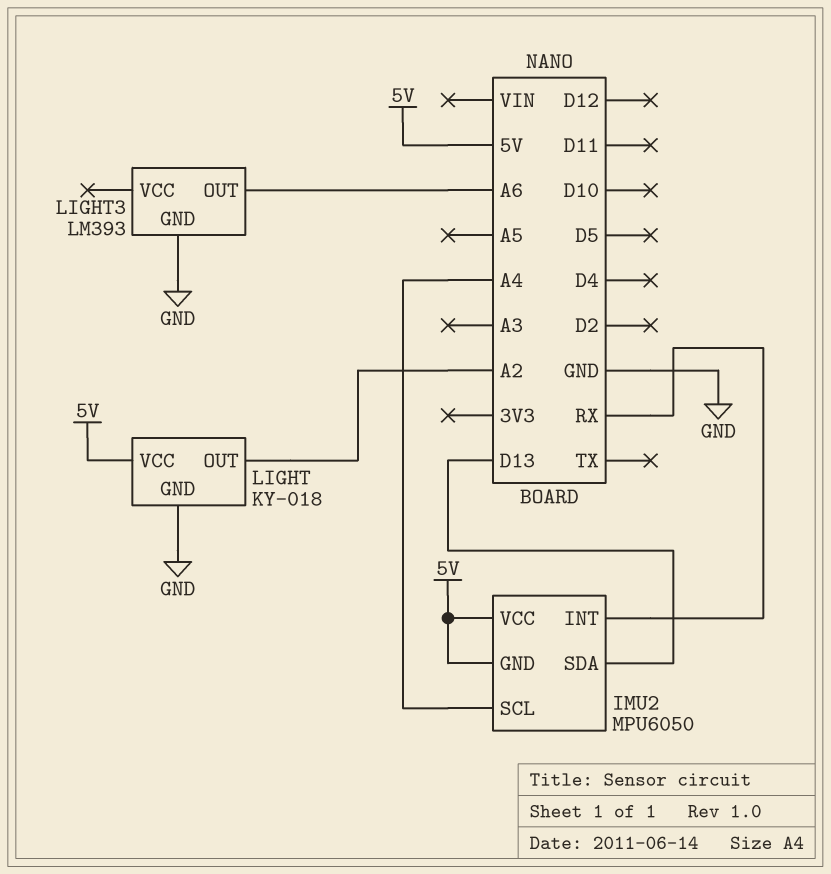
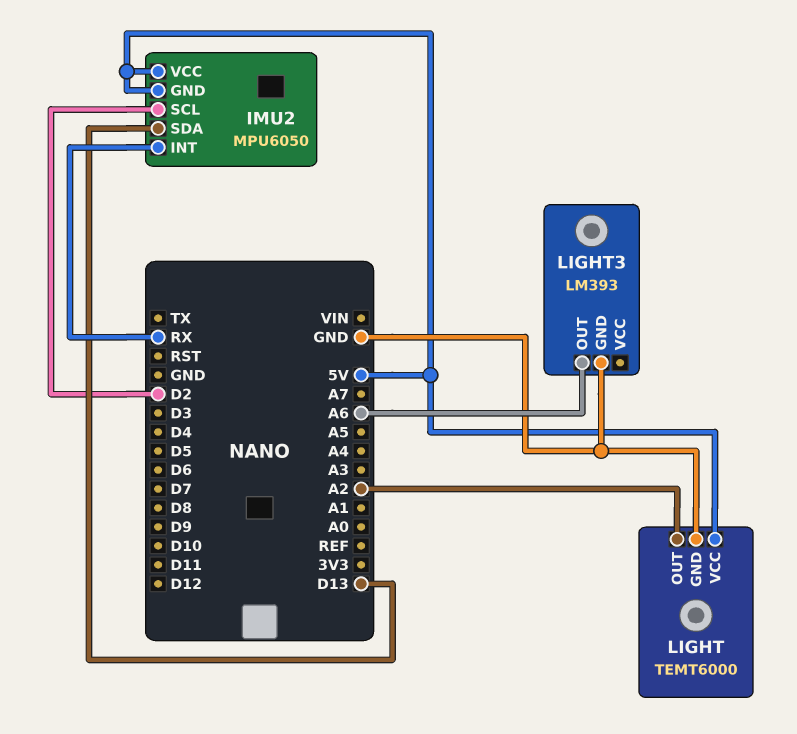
IMU2 pin SCL: A4 -> D2
LIGHT: KY-018 -> TEMT6000

